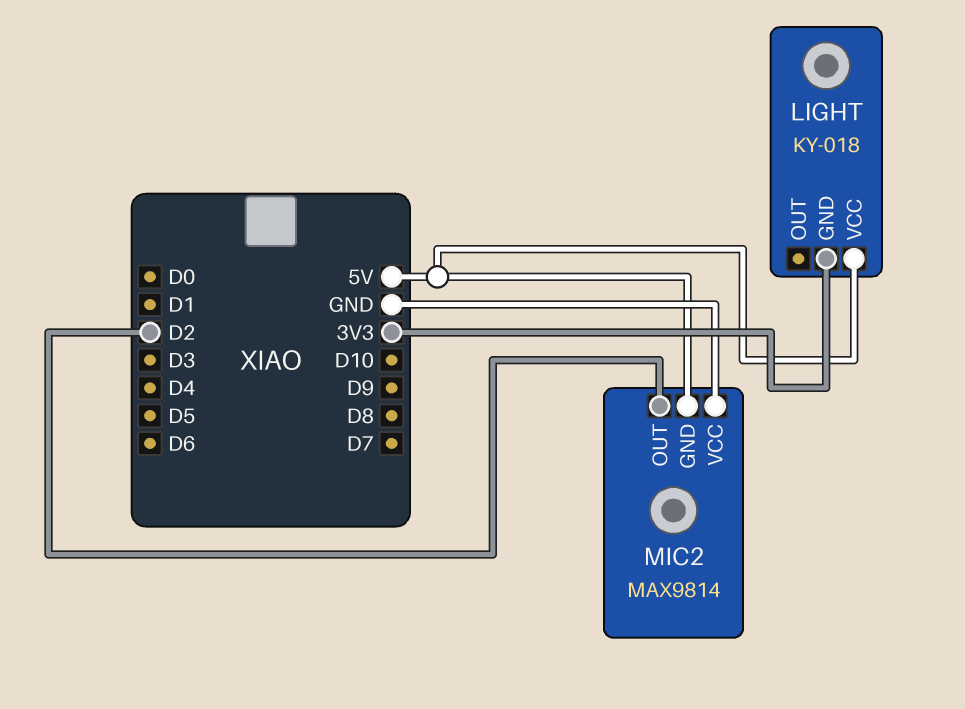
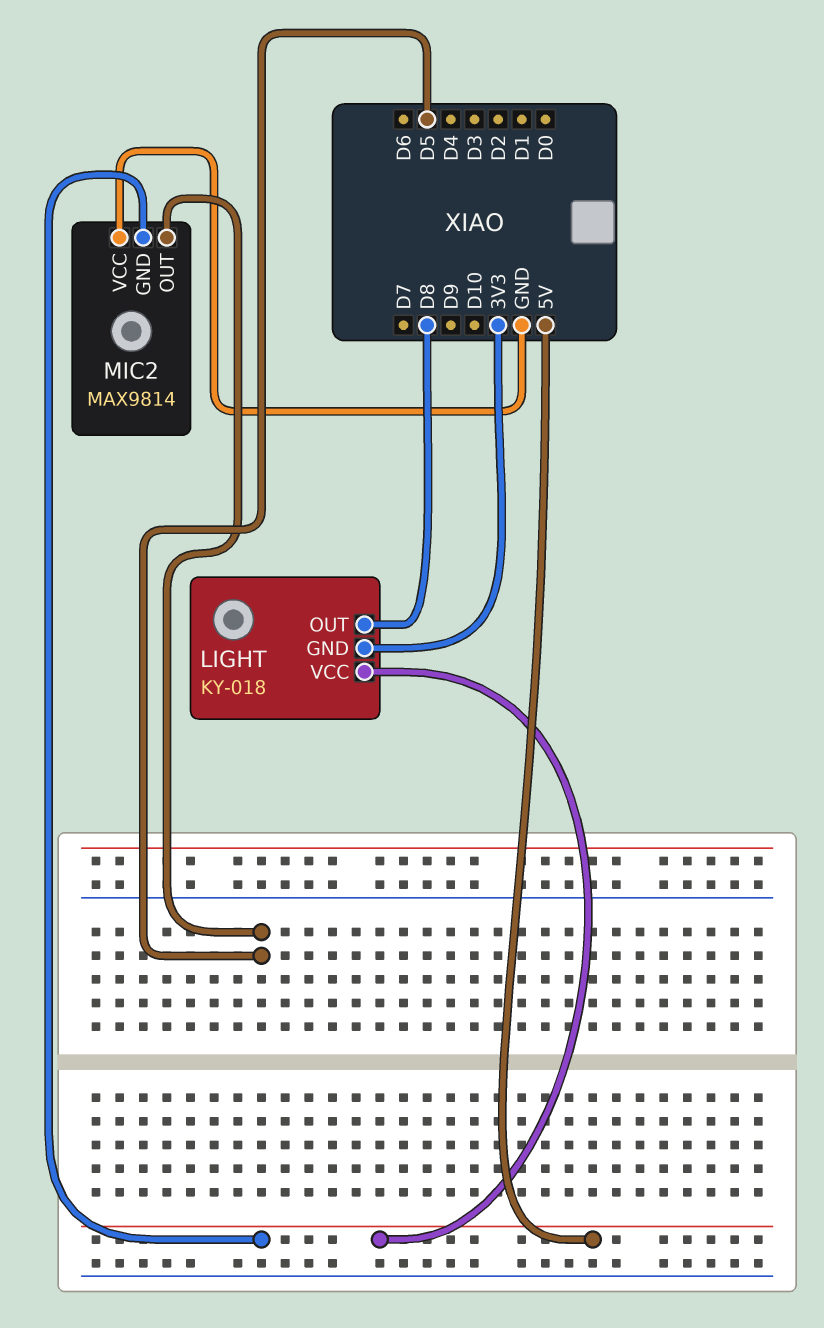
LIGHT pin OUT: none -> D8
MIC2 pin OUT: D2 -> D5

